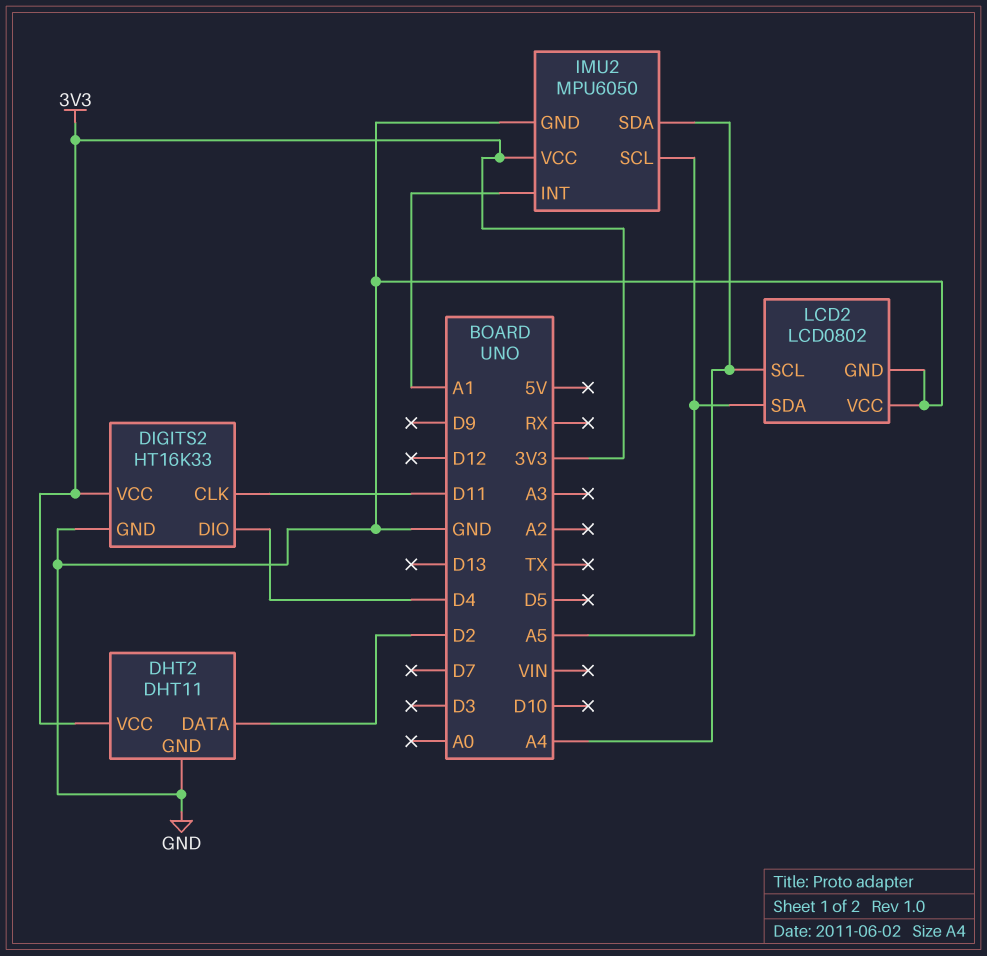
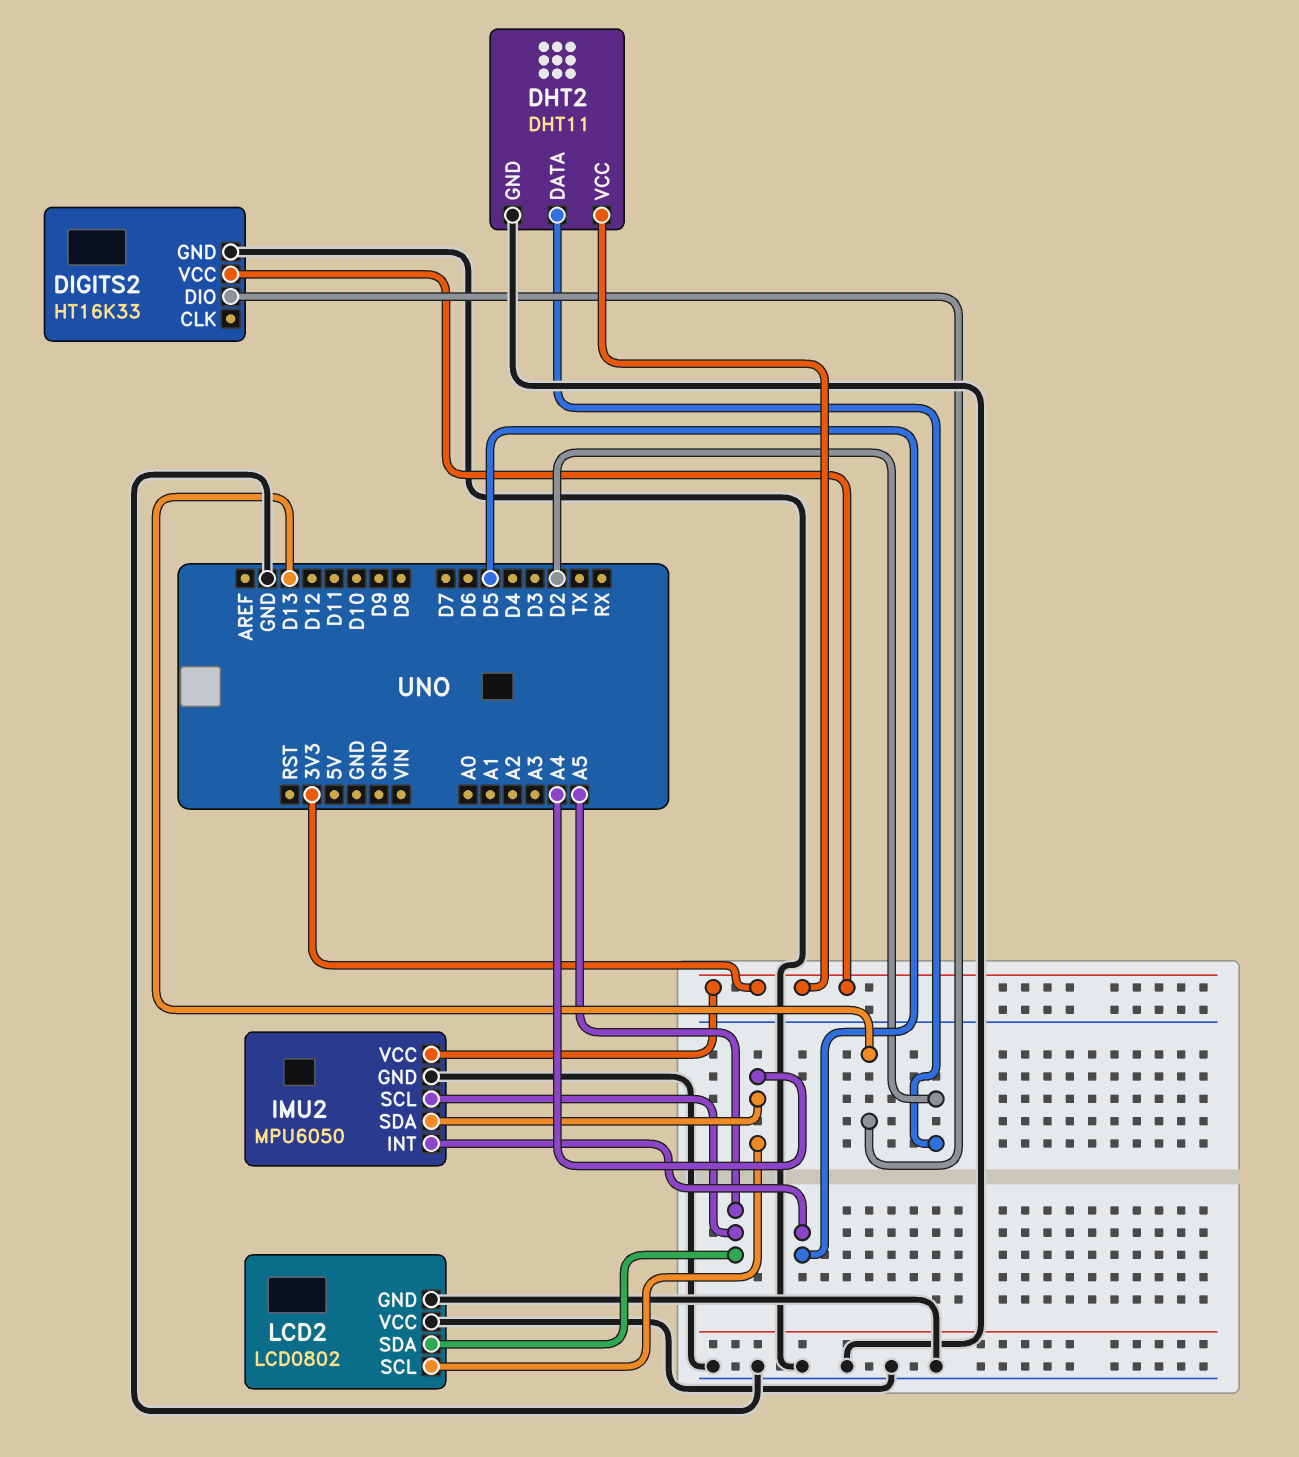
DIGITS2 pin CLK: D11 -> none
DIGITS2 pin DIO: D4 -> D13
IMU2 pin INT: A1 -> D5

